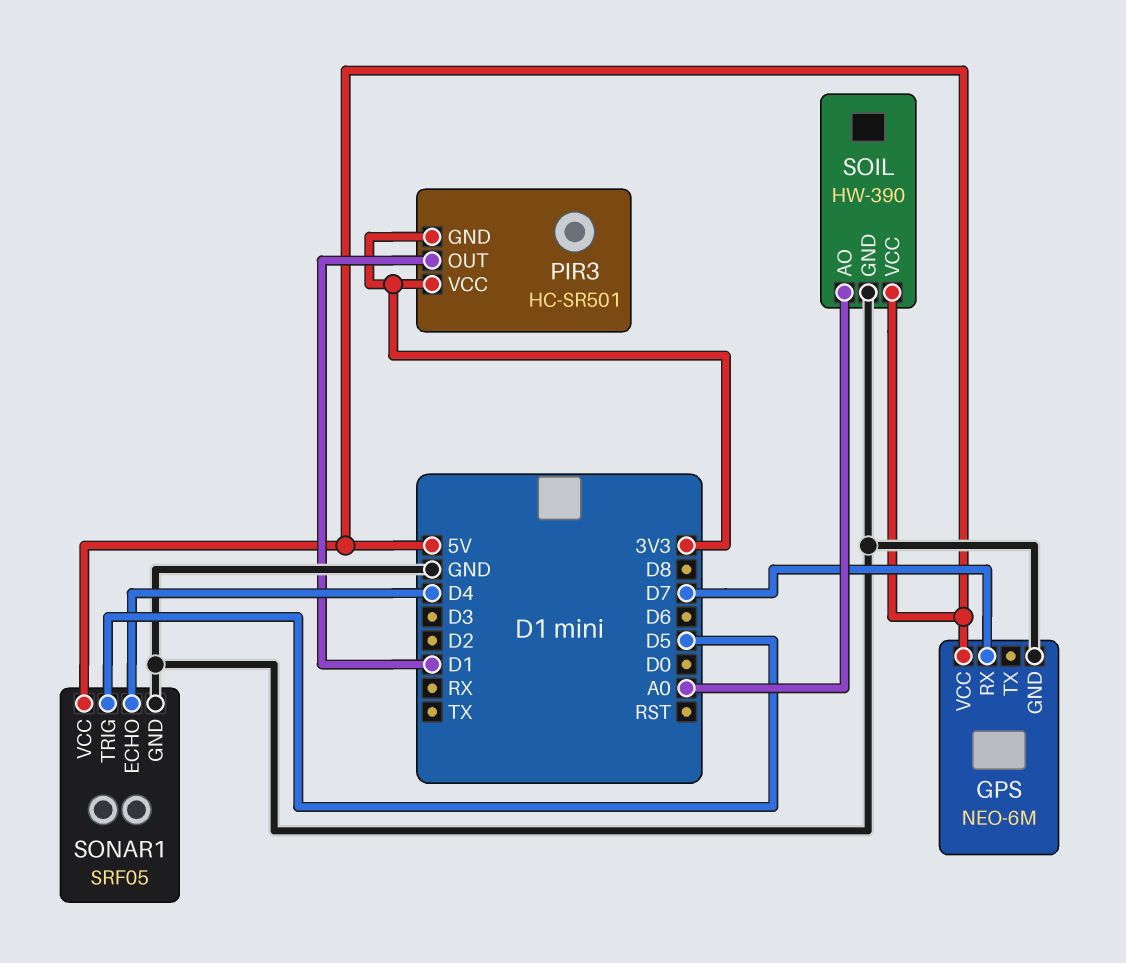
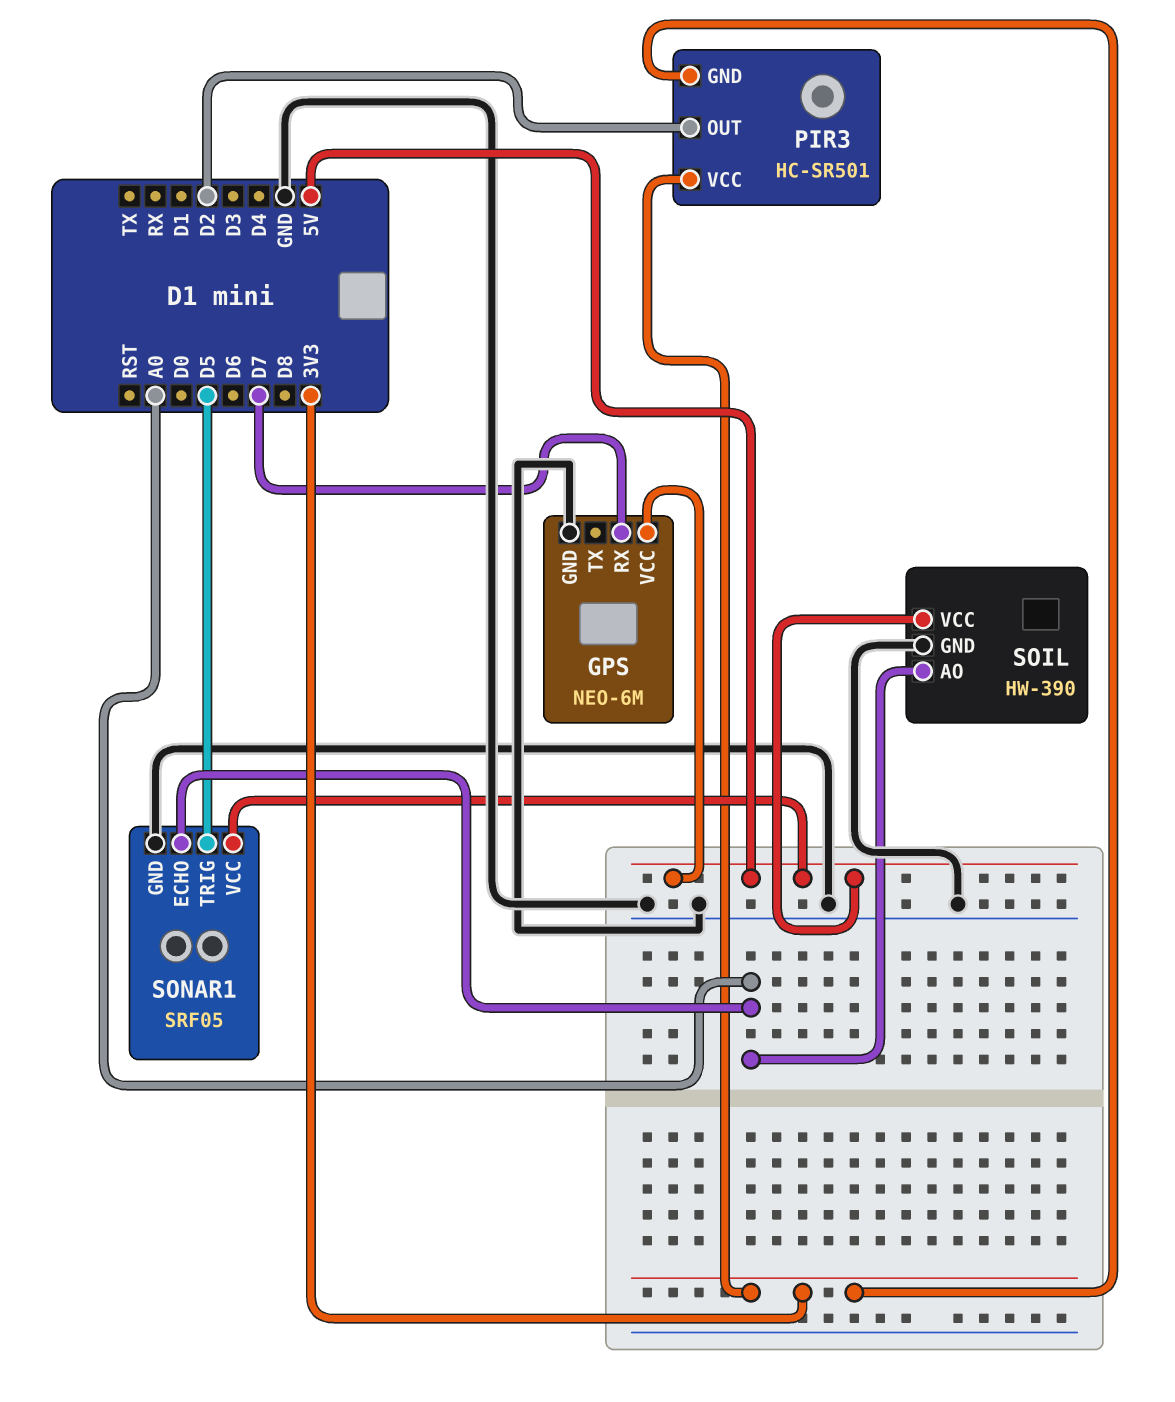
PIR3 pin OUT: D1 -> D2
SONAR1 pin ECHO: D4 -> A0

